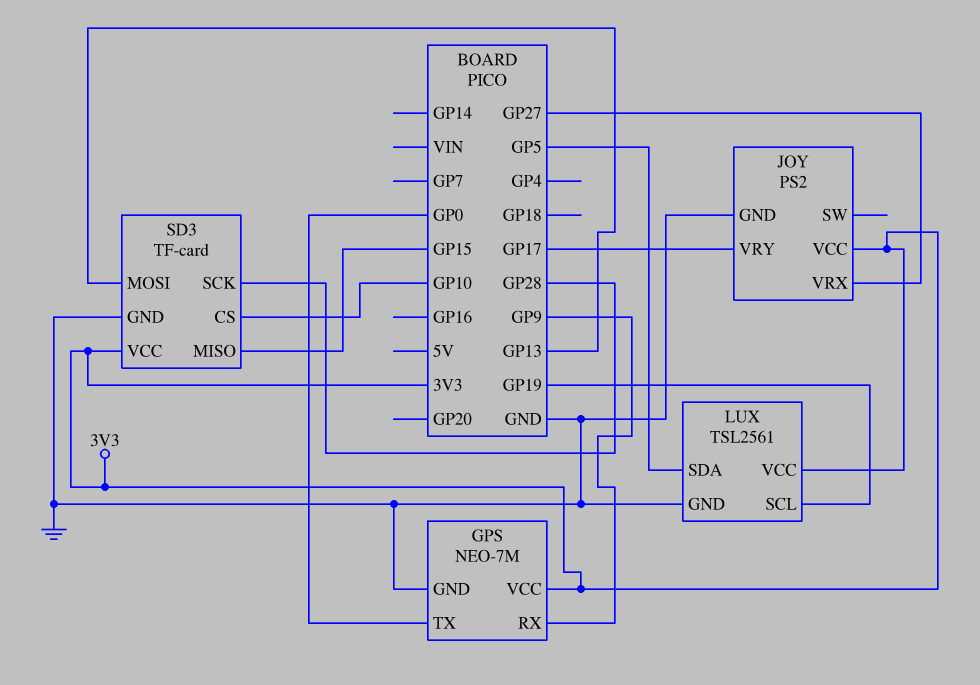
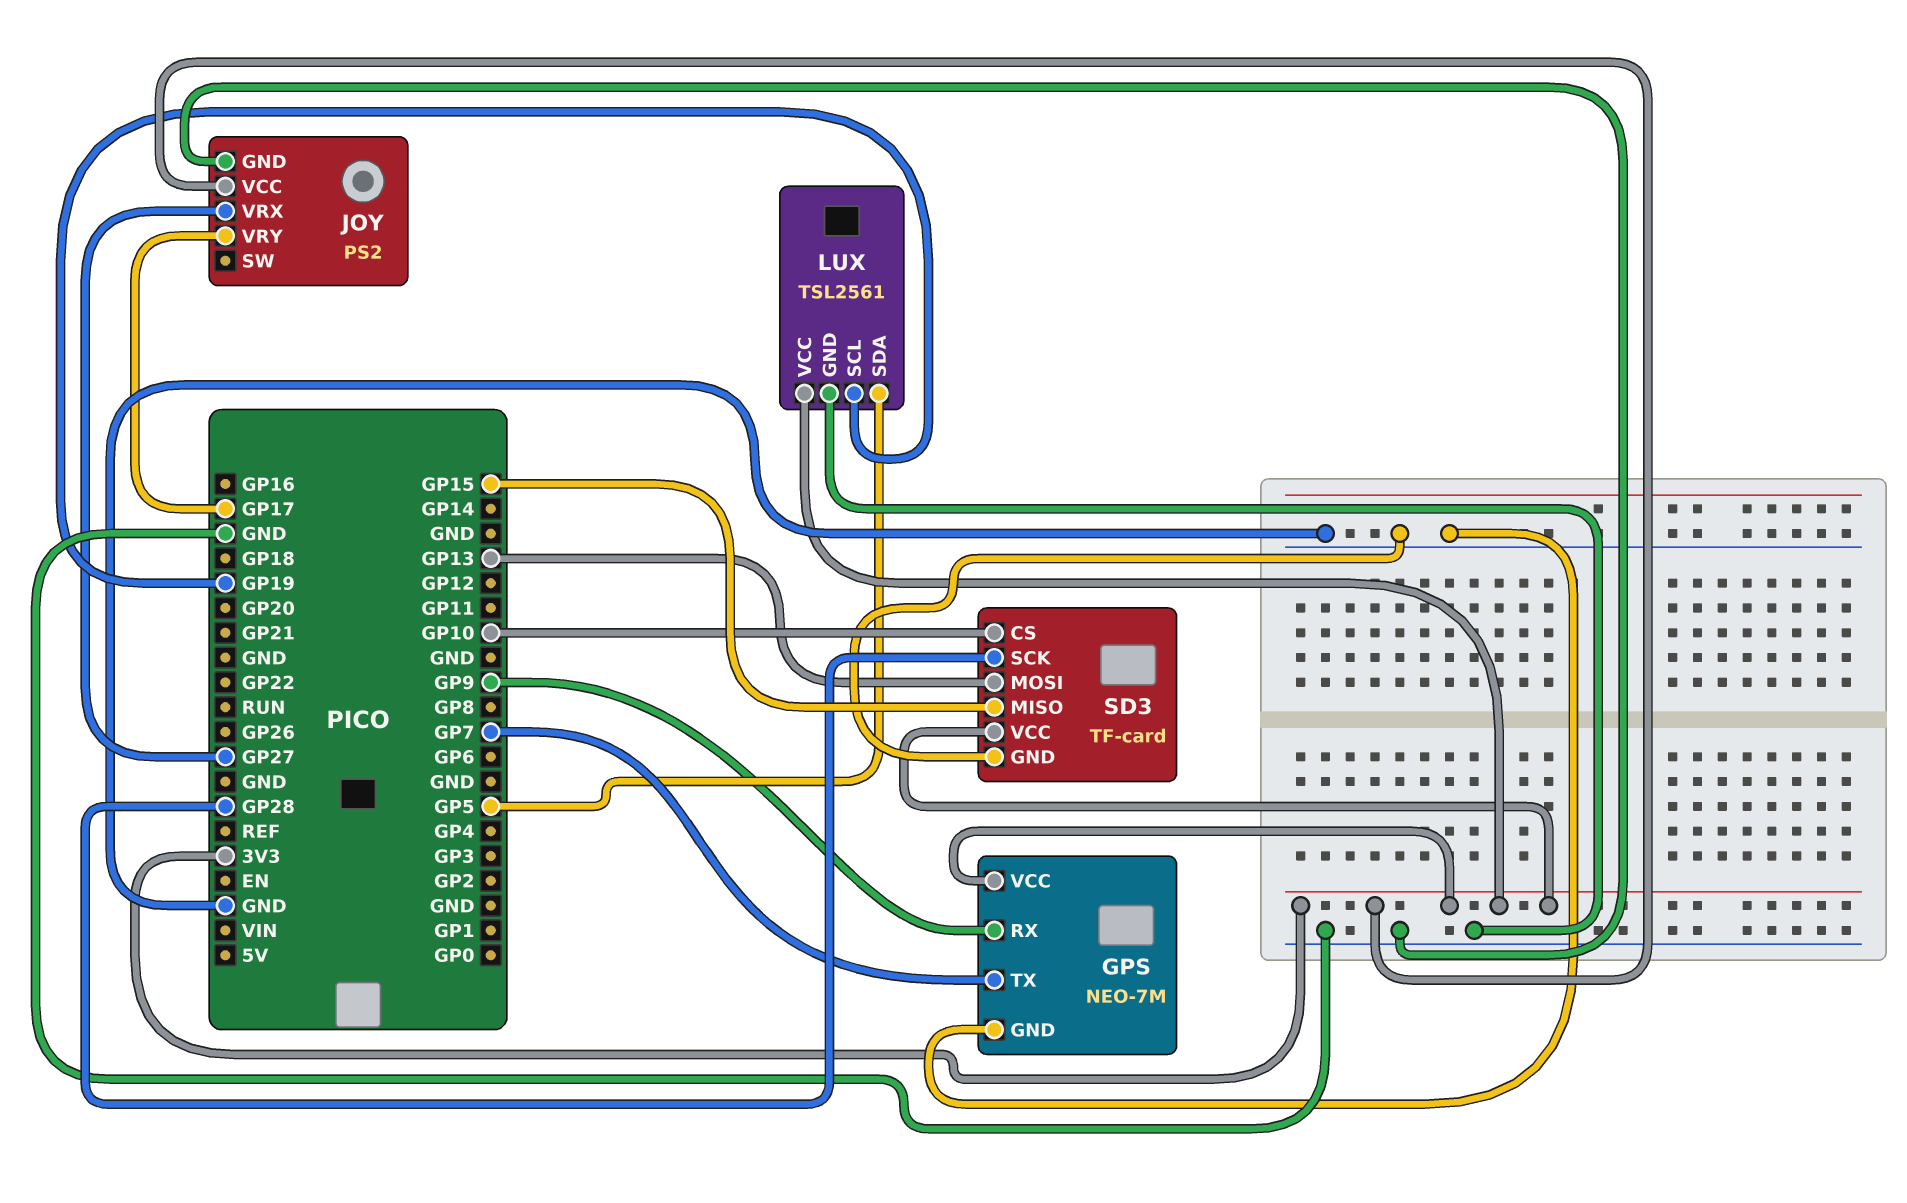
GPS pin TX: GP0 -> GP7

